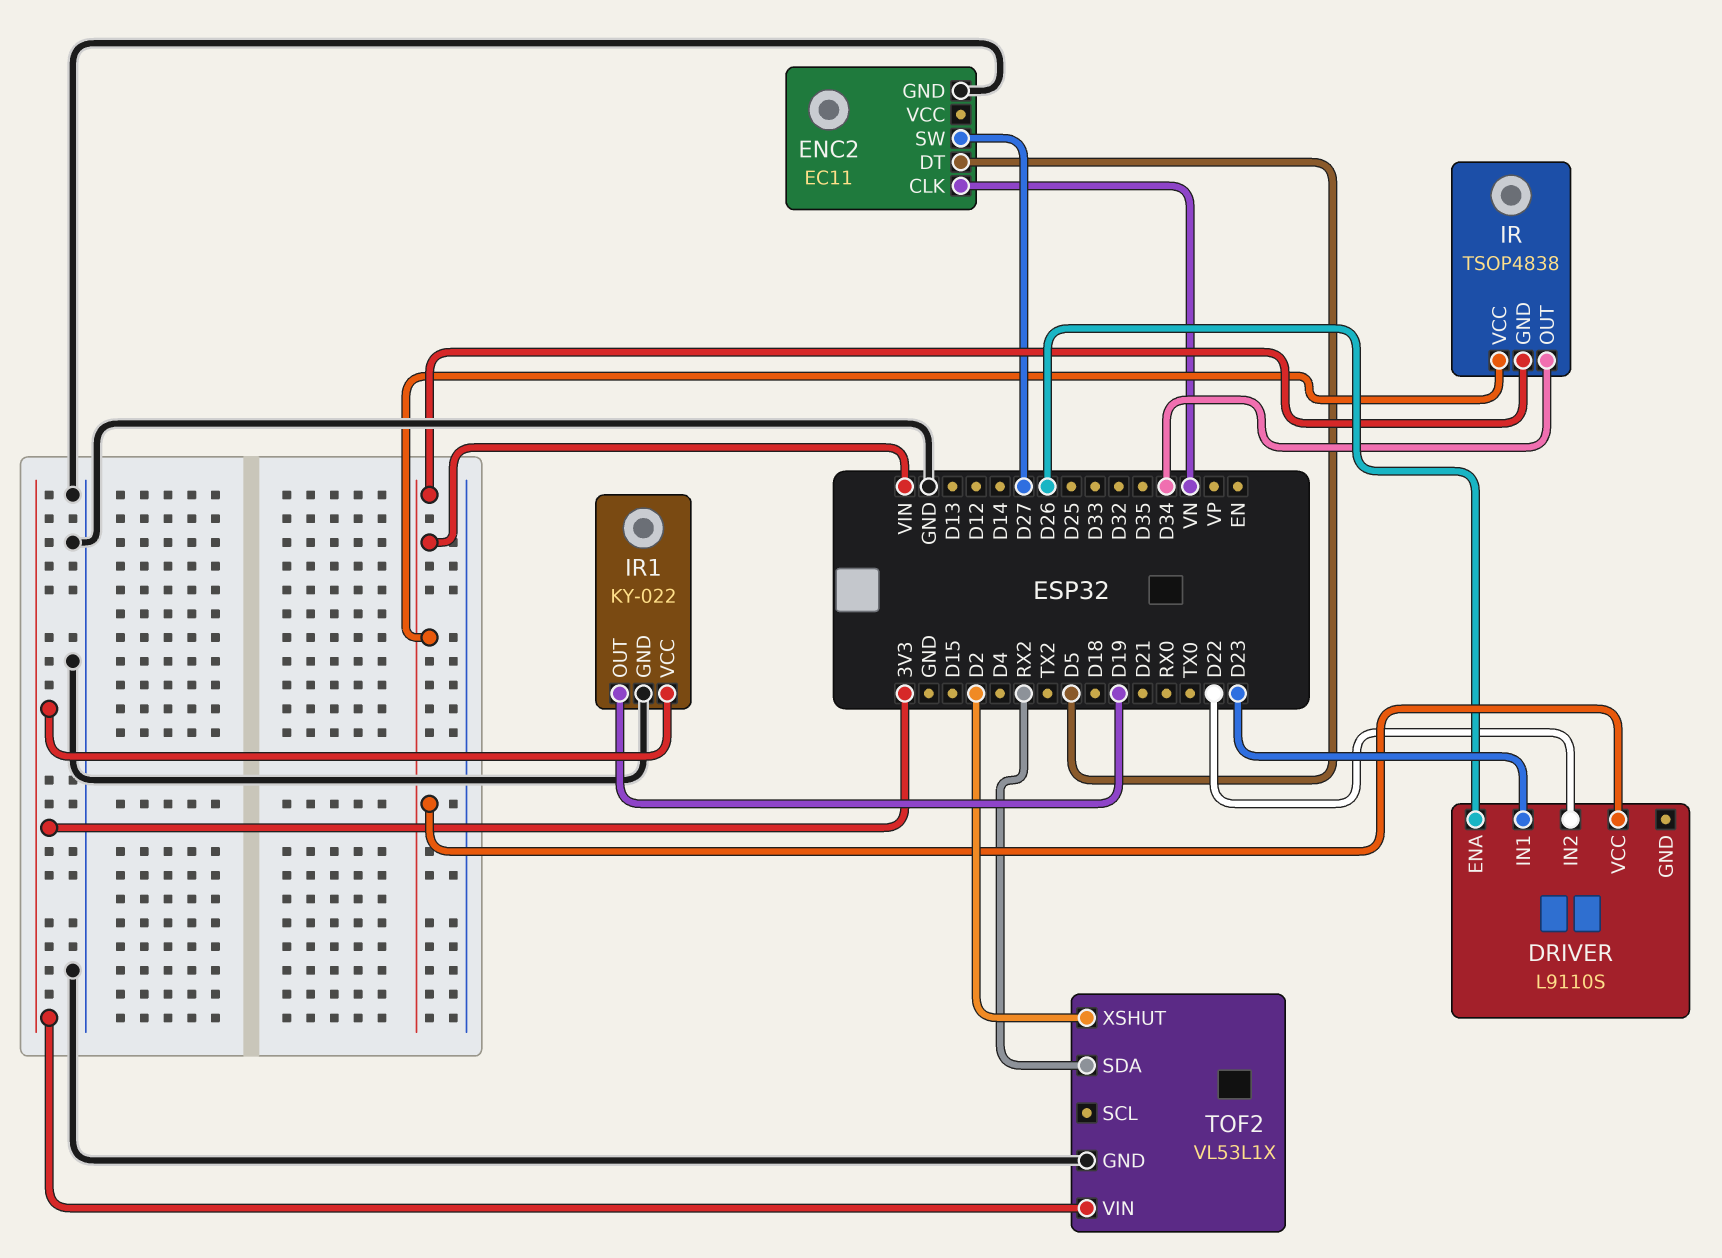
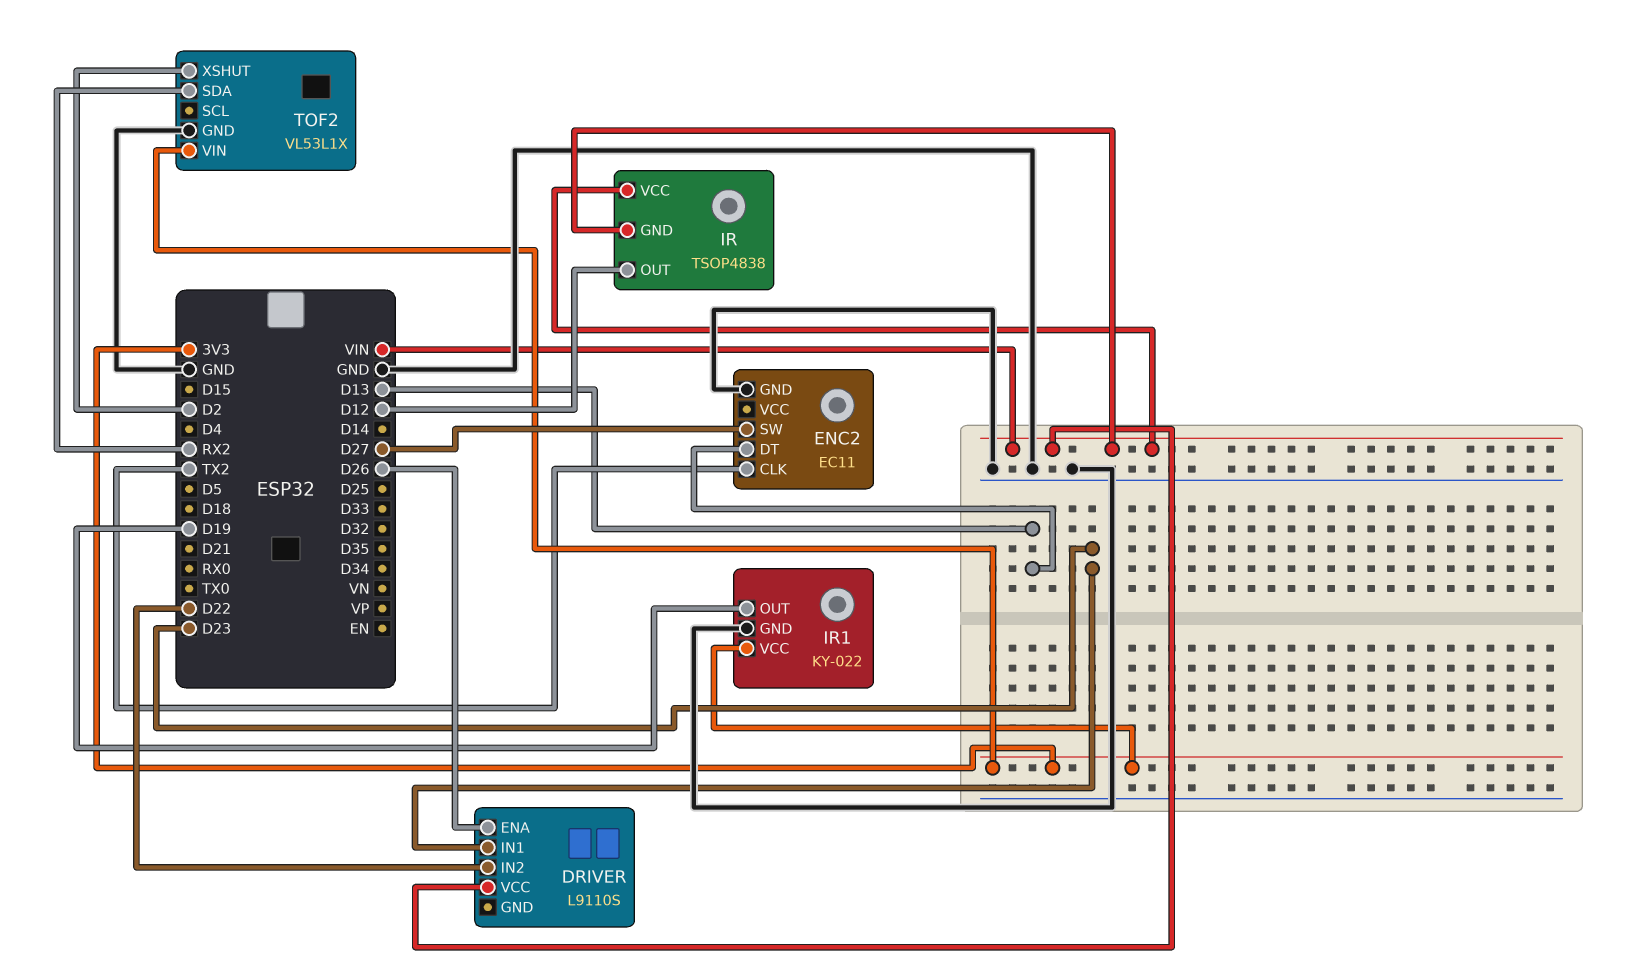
ENC2 pin CLK: VN -> TX2
ENC2 pin DT: D5 -> D13
IR pin OUT: D34 -> D12

